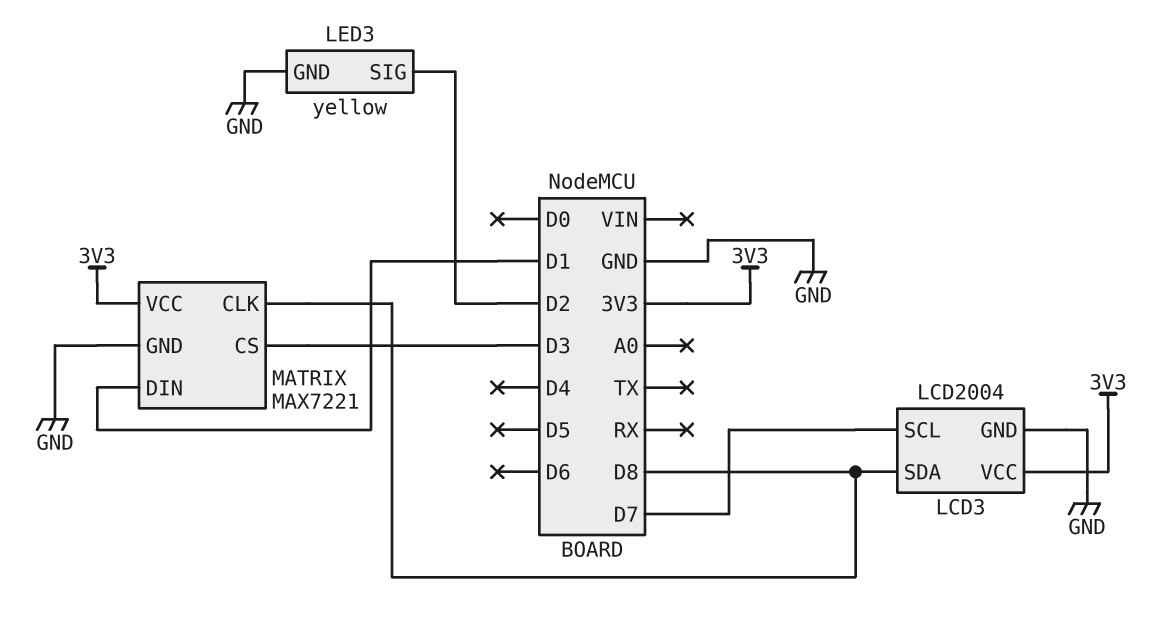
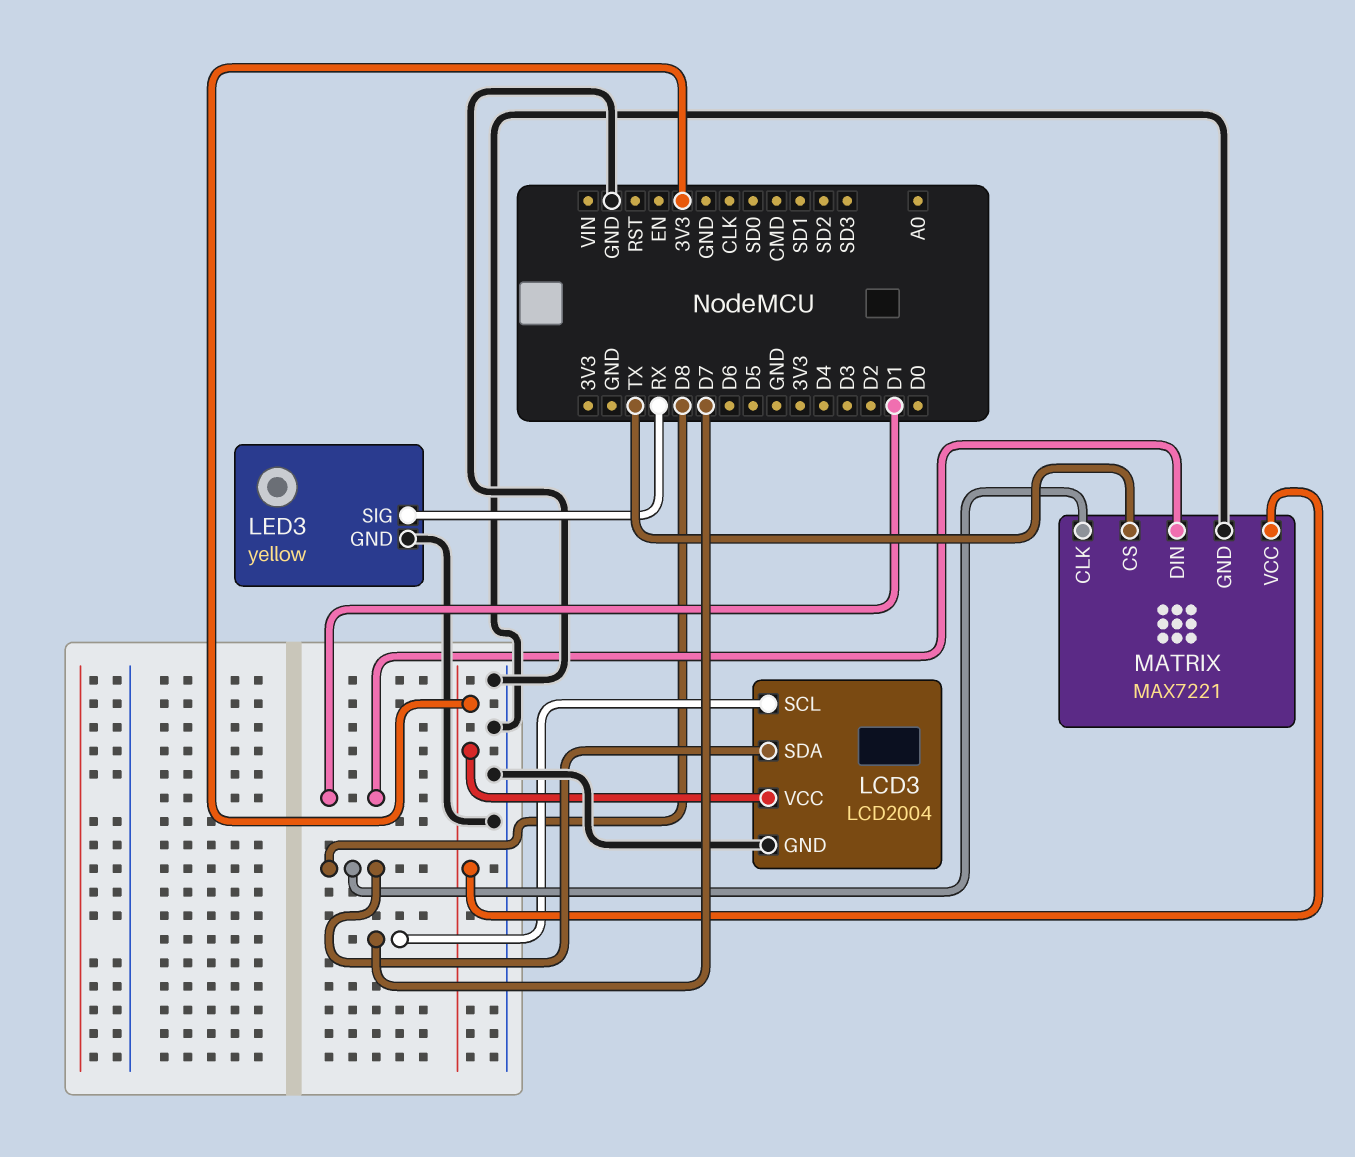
LED3 pin SIG: D2 -> RX
MATRIX pin CS: D3 -> TX

